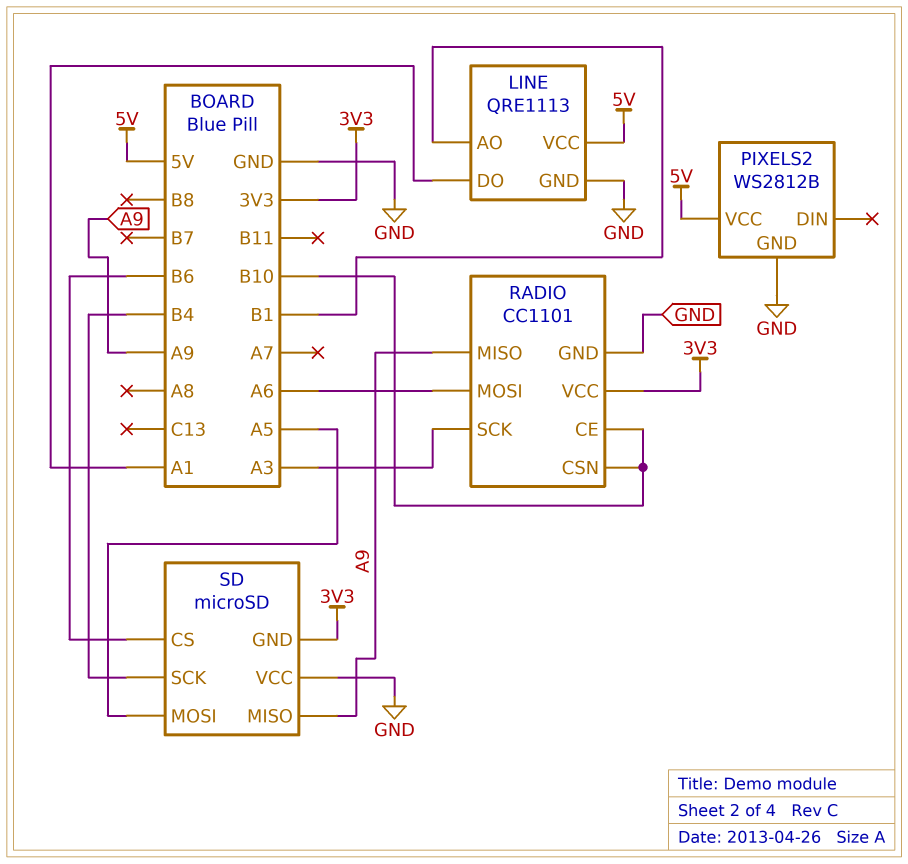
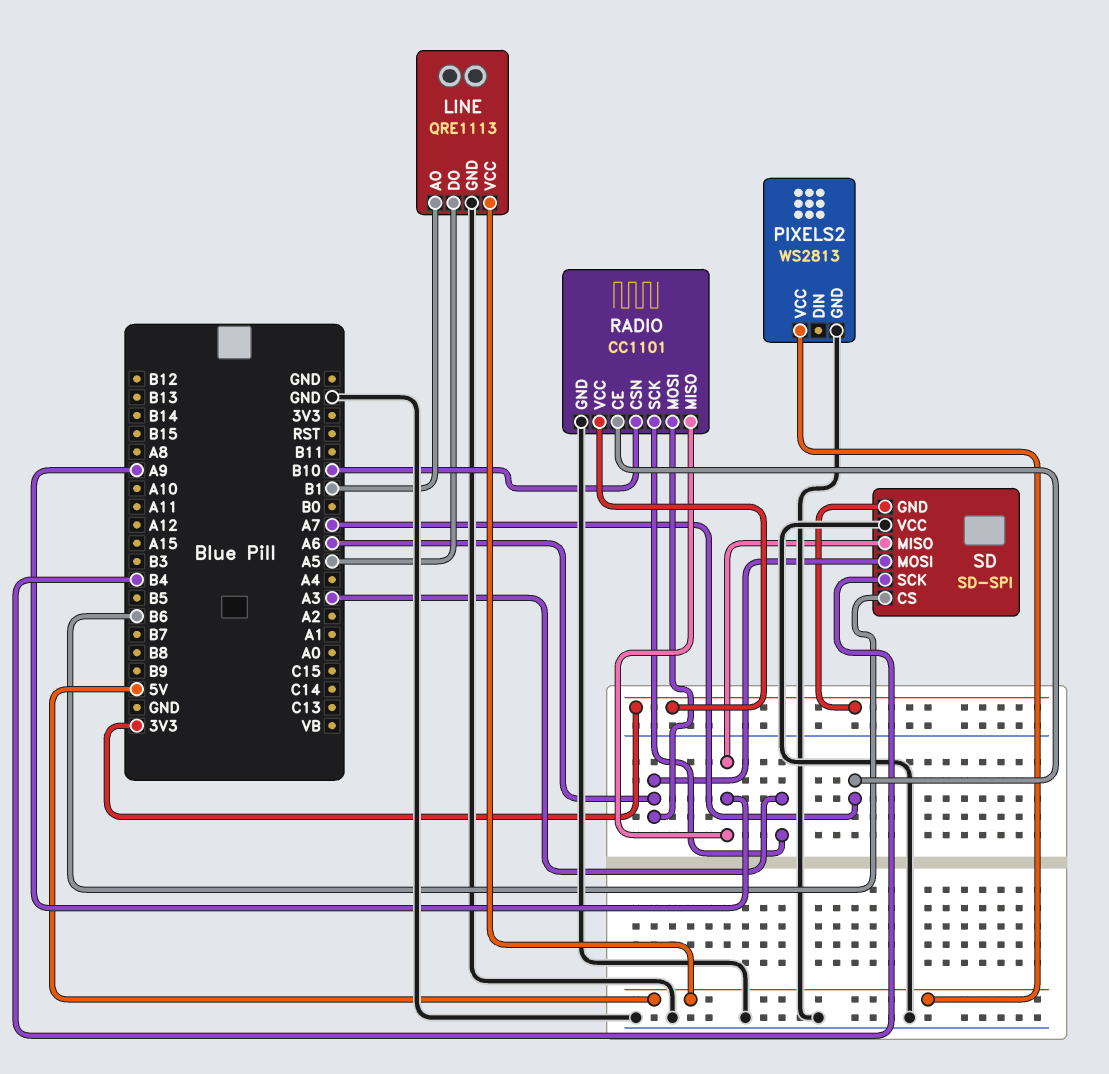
LINE pin DO: A1 -> A5
PIXELS2: WS2812B -> WS2813
RADIO pin CE: B10 -> A7
SD: microSD -> SD-SPI
SD pin MOSI: A5 -> A6

